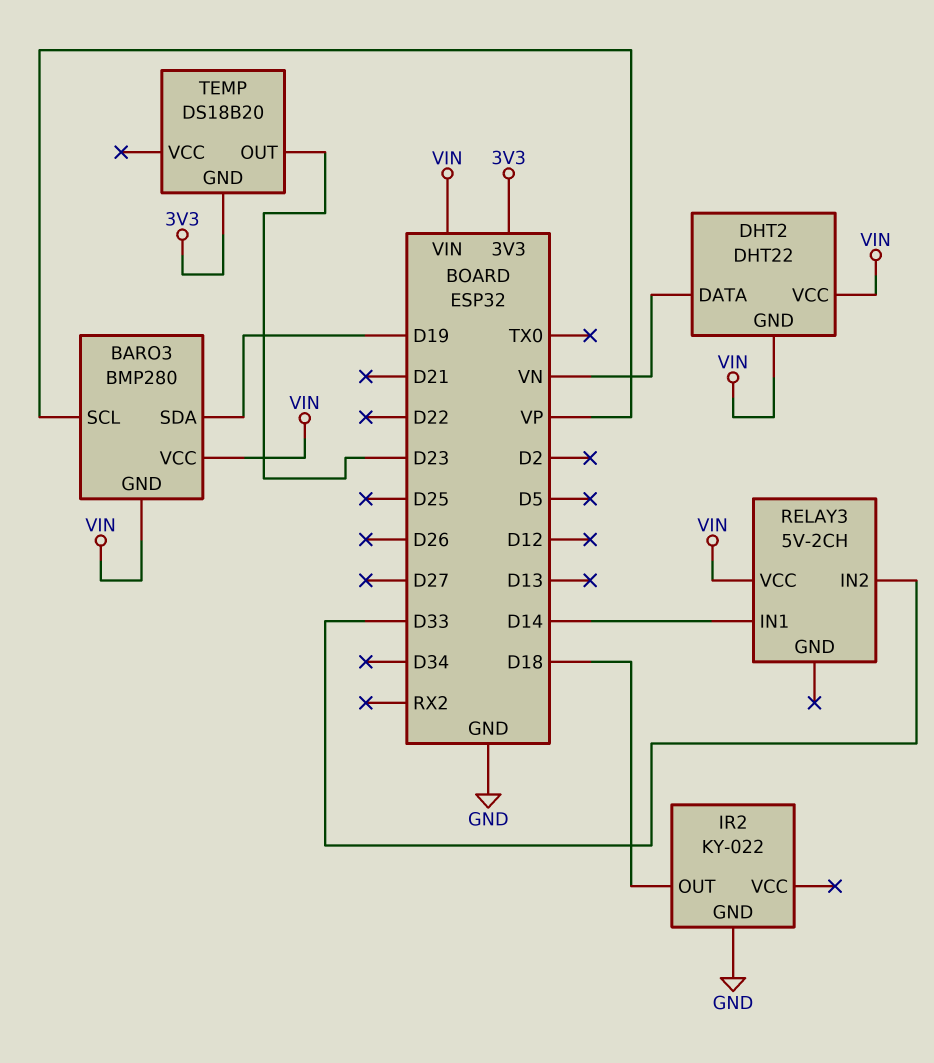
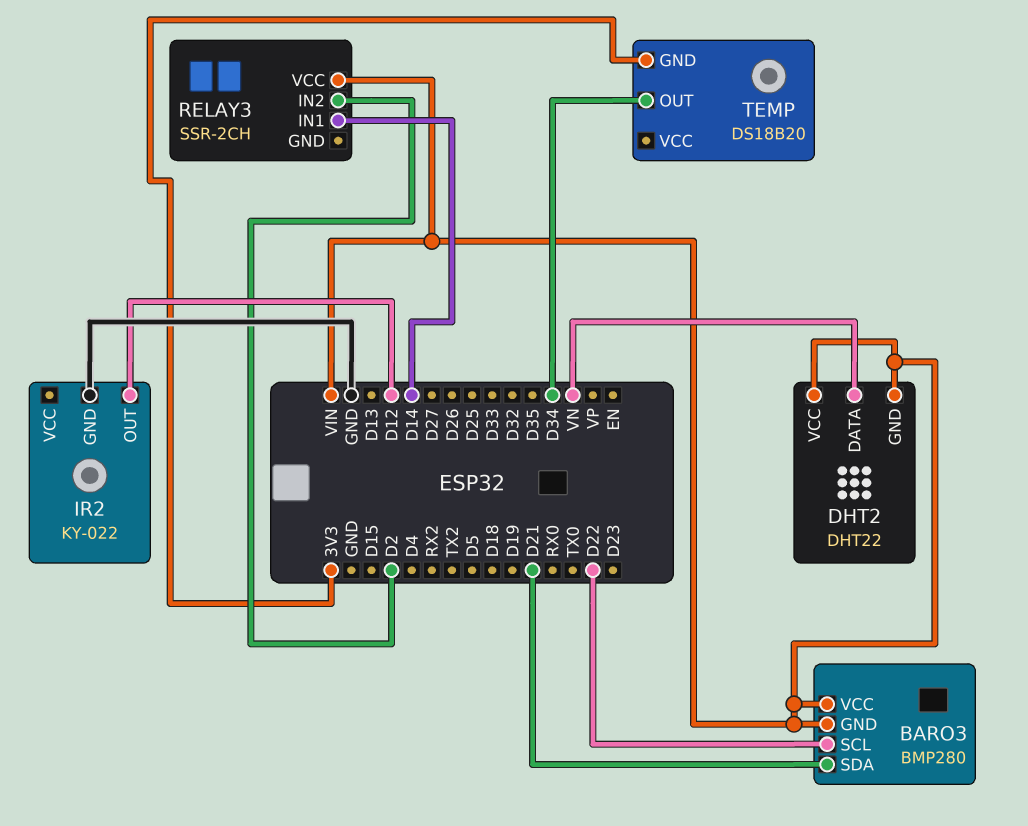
BARO3 pin SCL: VP -> D22
BARO3 pin SDA: D19 -> D21
IR2 pin OUT: D18 -> D12
RELAY3: 5V-2CH -> SSR-2CH
RELAY3 pin IN2: D33 -> D2
TEMP pin OUT: D23 -> D34

